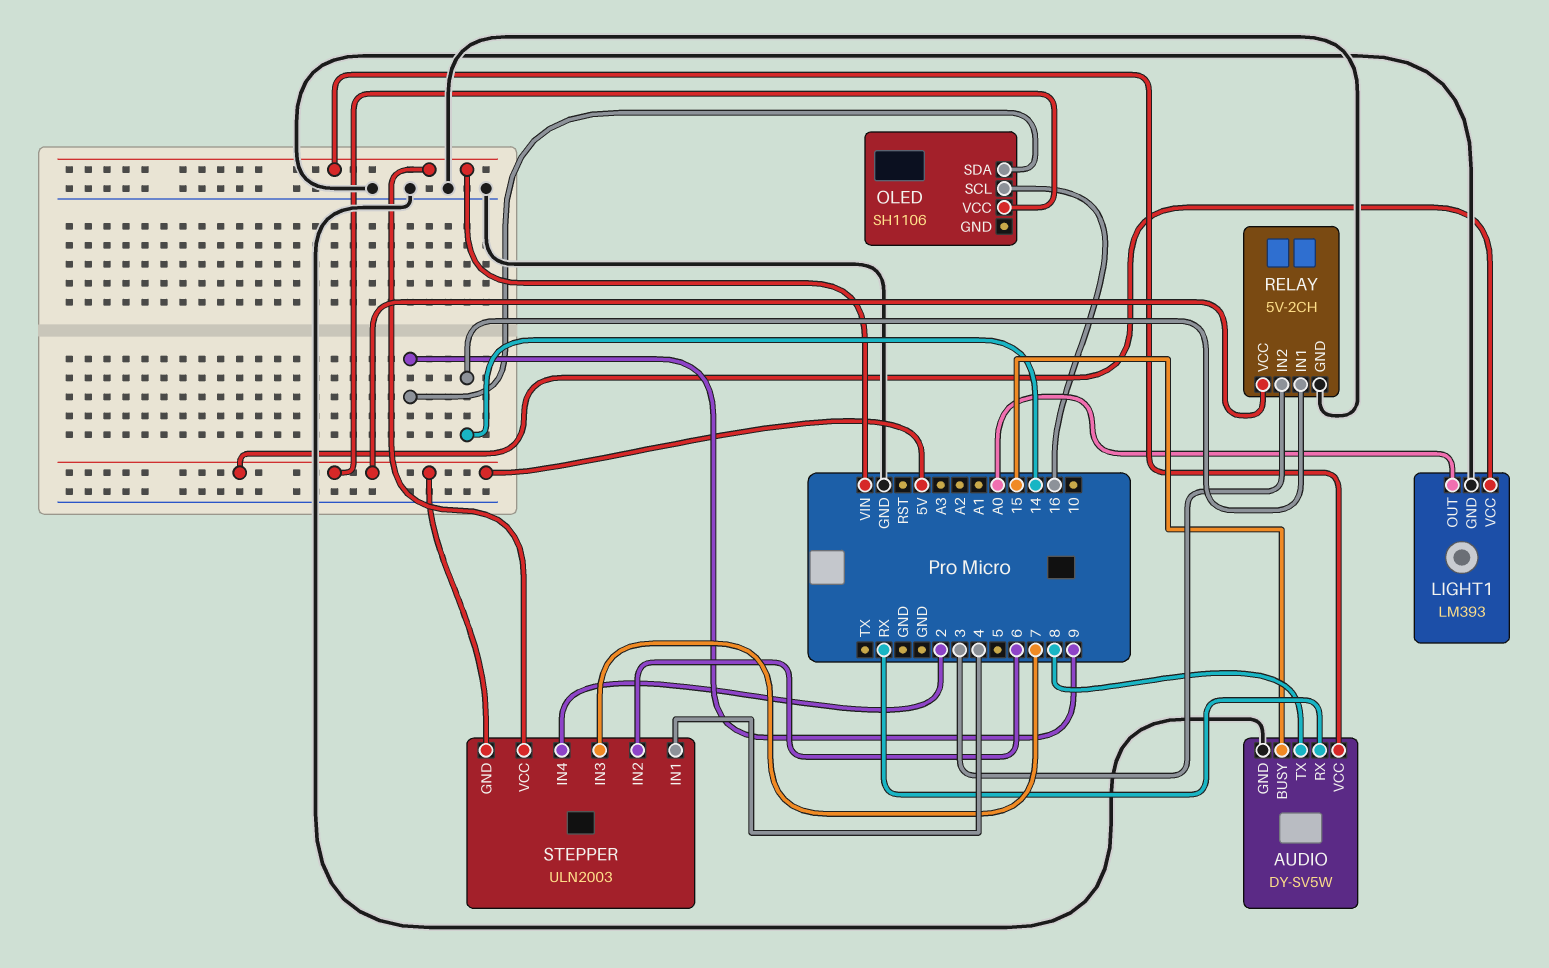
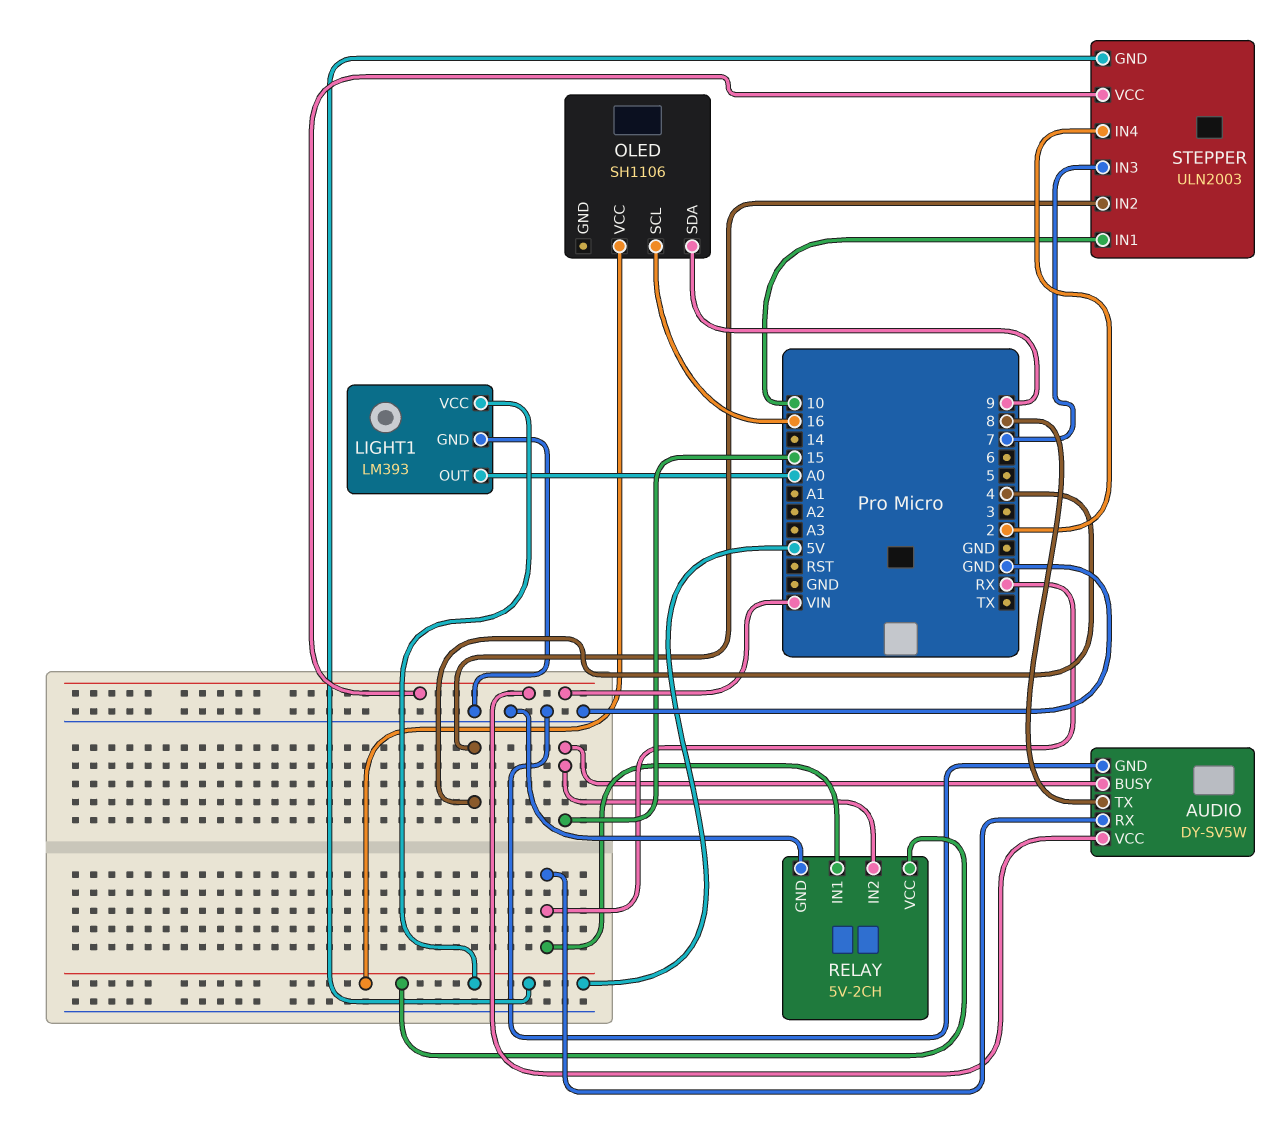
RELAY pin IN1: 14 -> RX
RELAY pin IN2: 3 -> 15
STEPPER pin IN1: 4 -> 10
STEPPER pin IN2: 6 -> 4

